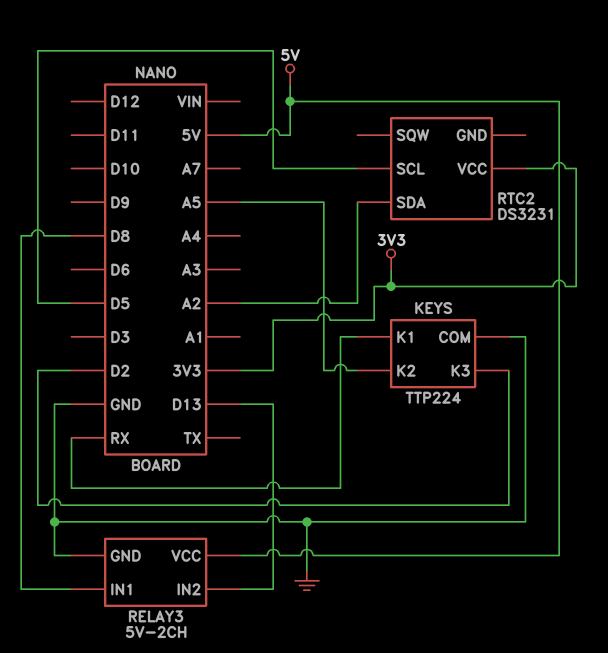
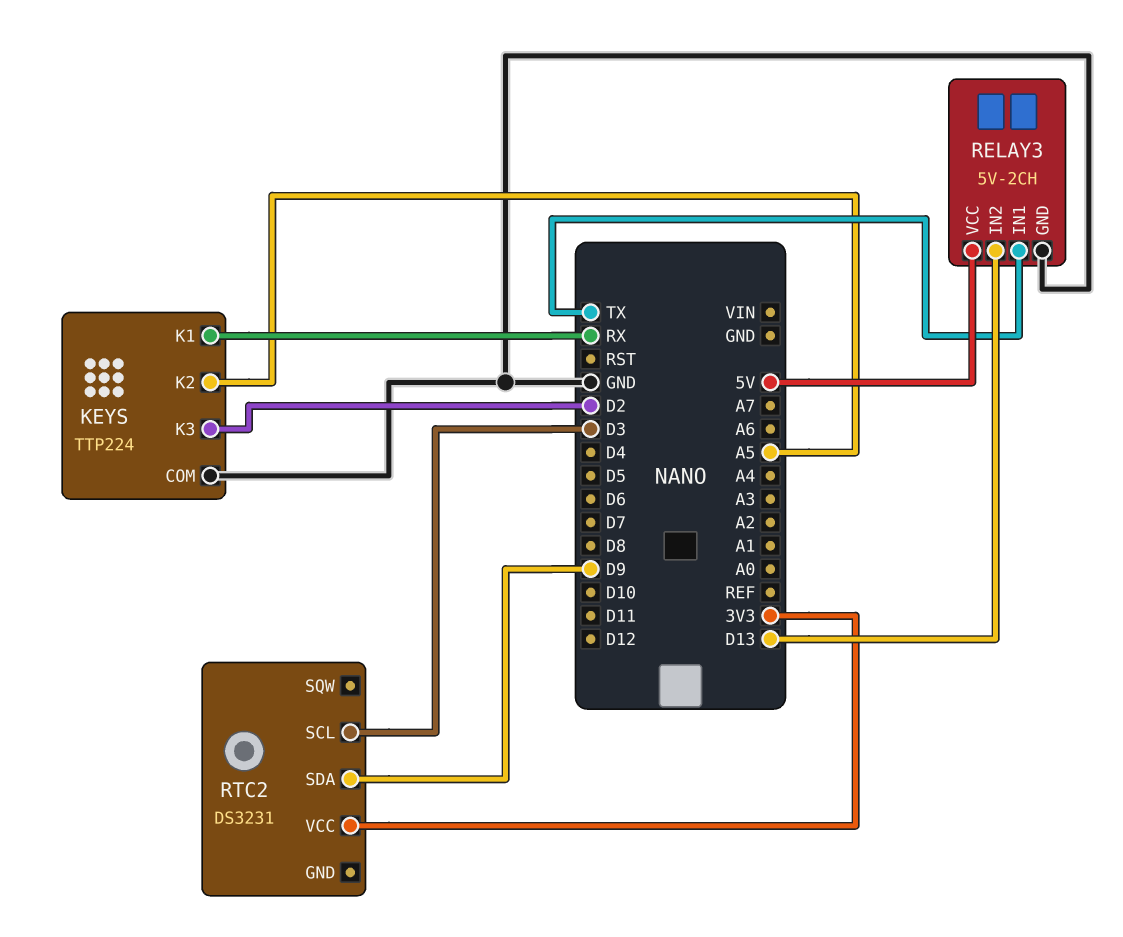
RELAY3 pin IN1: D8 -> TX
RTC2 pin SCL: D5 -> D3
RTC2 pin SDA: A2 -> D9

